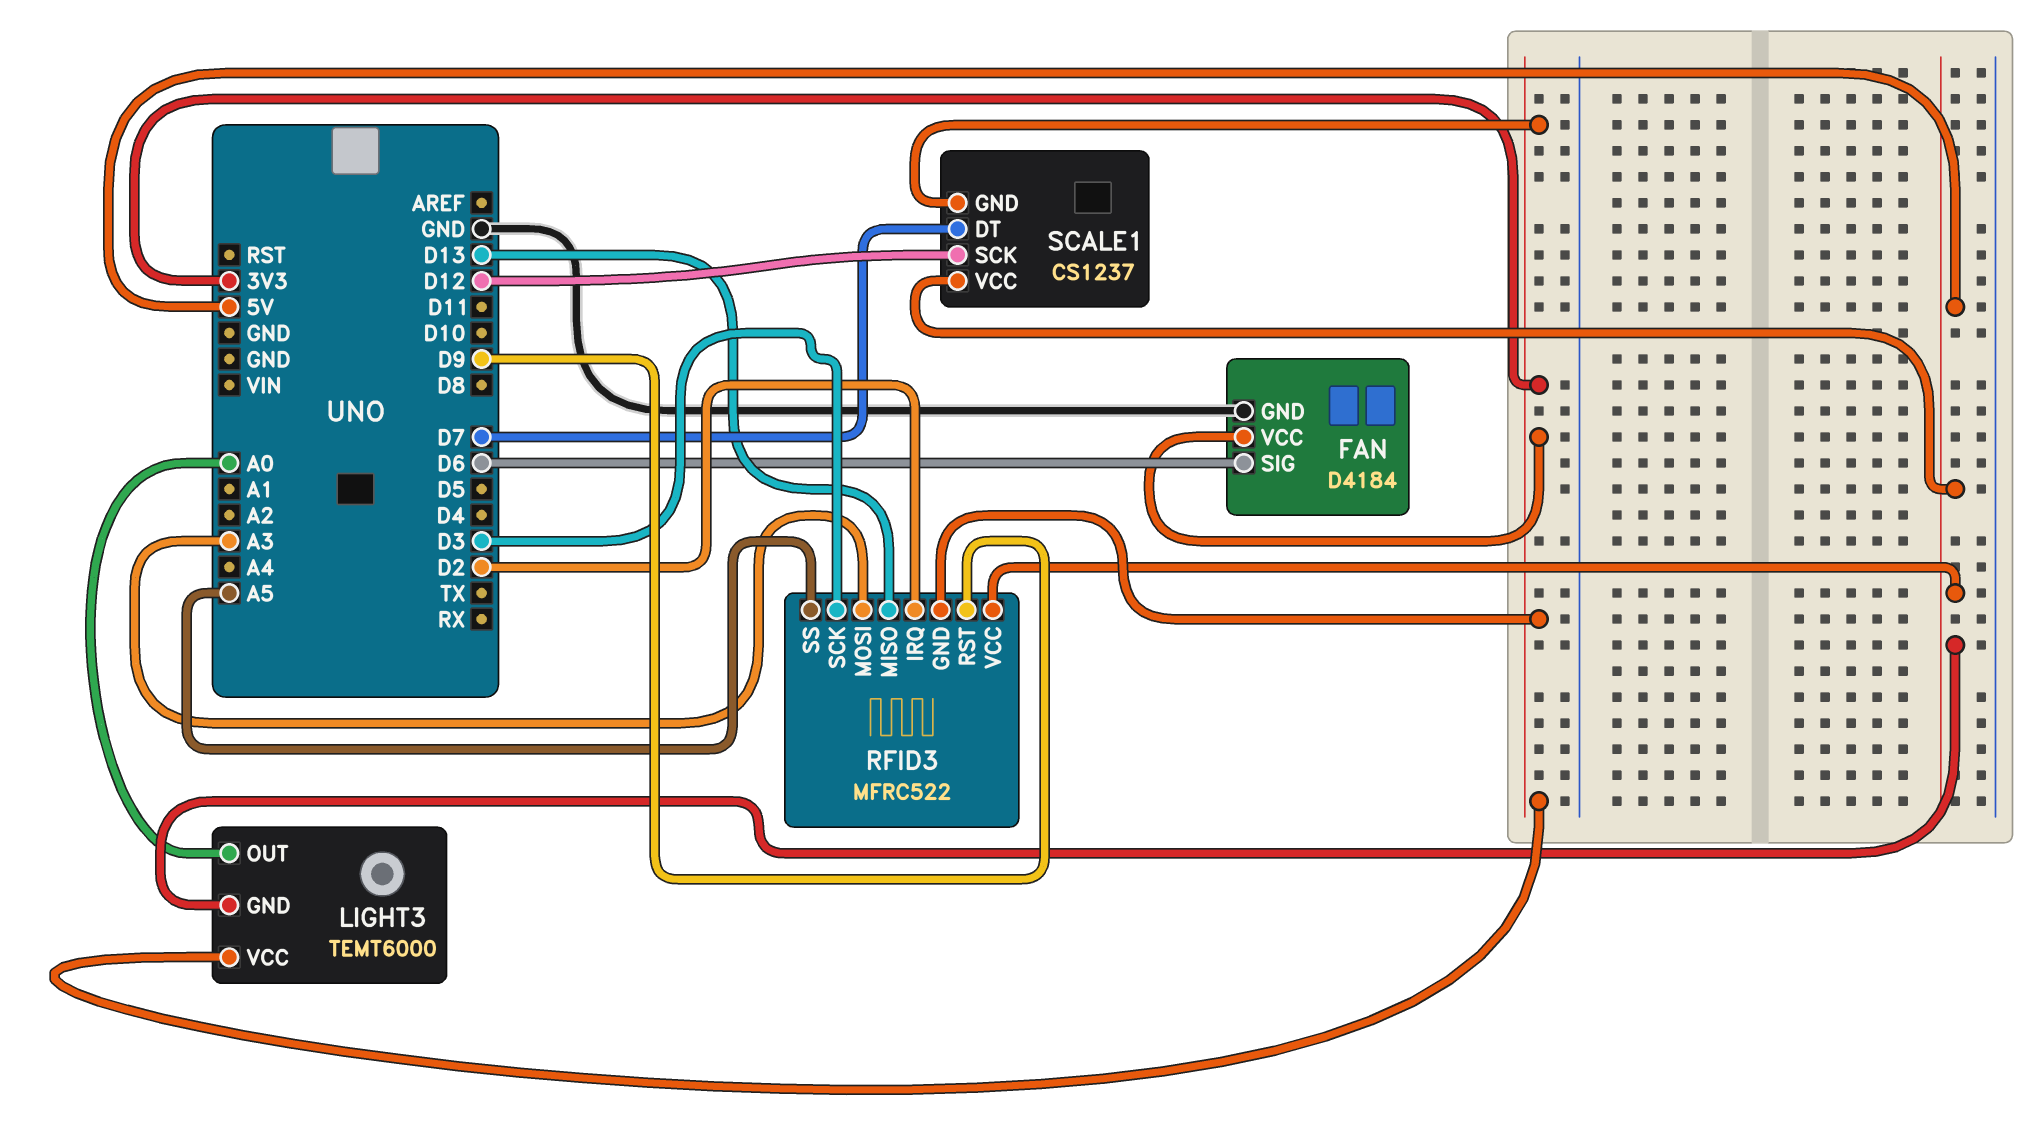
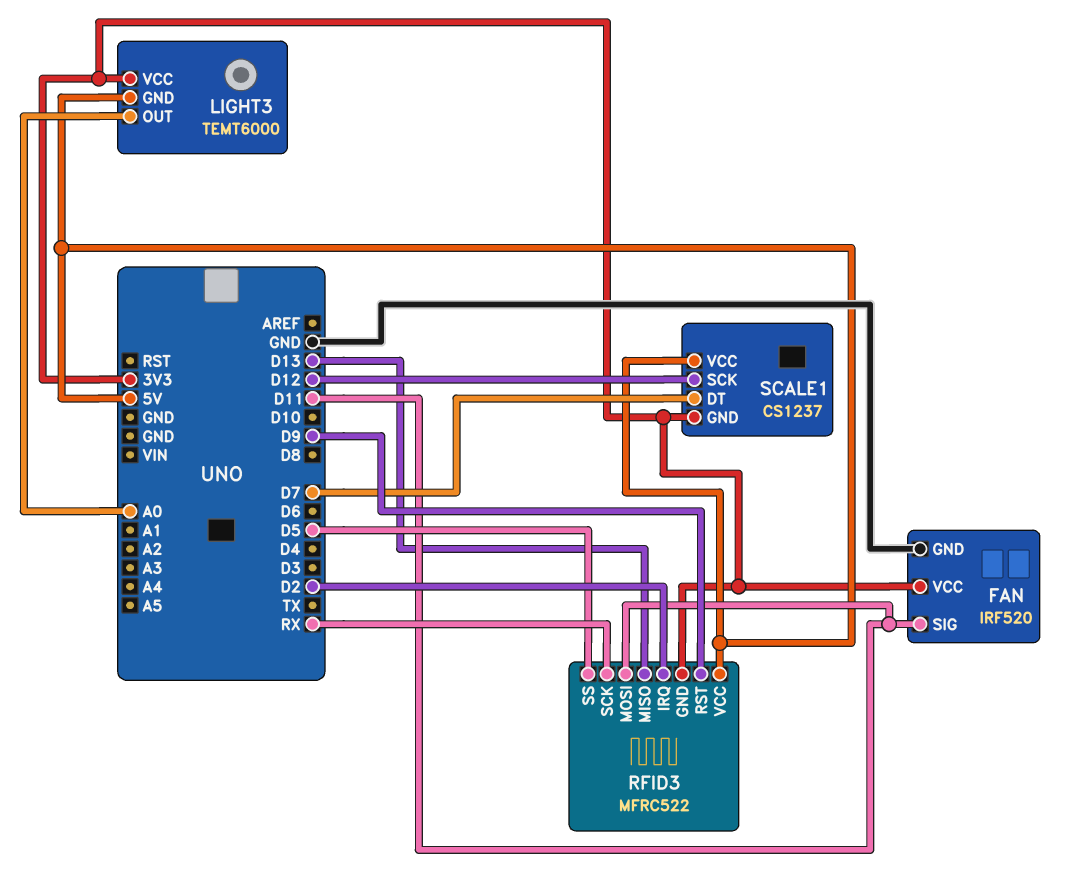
FAN: D4184 -> IRF520
FAN pin SIG: D6 -> D11
RFID3 pin MOSI: A3 -> D11
RFID3 pin SCK: D3 -> RX
RFID3 pin SS: A5 -> D5

